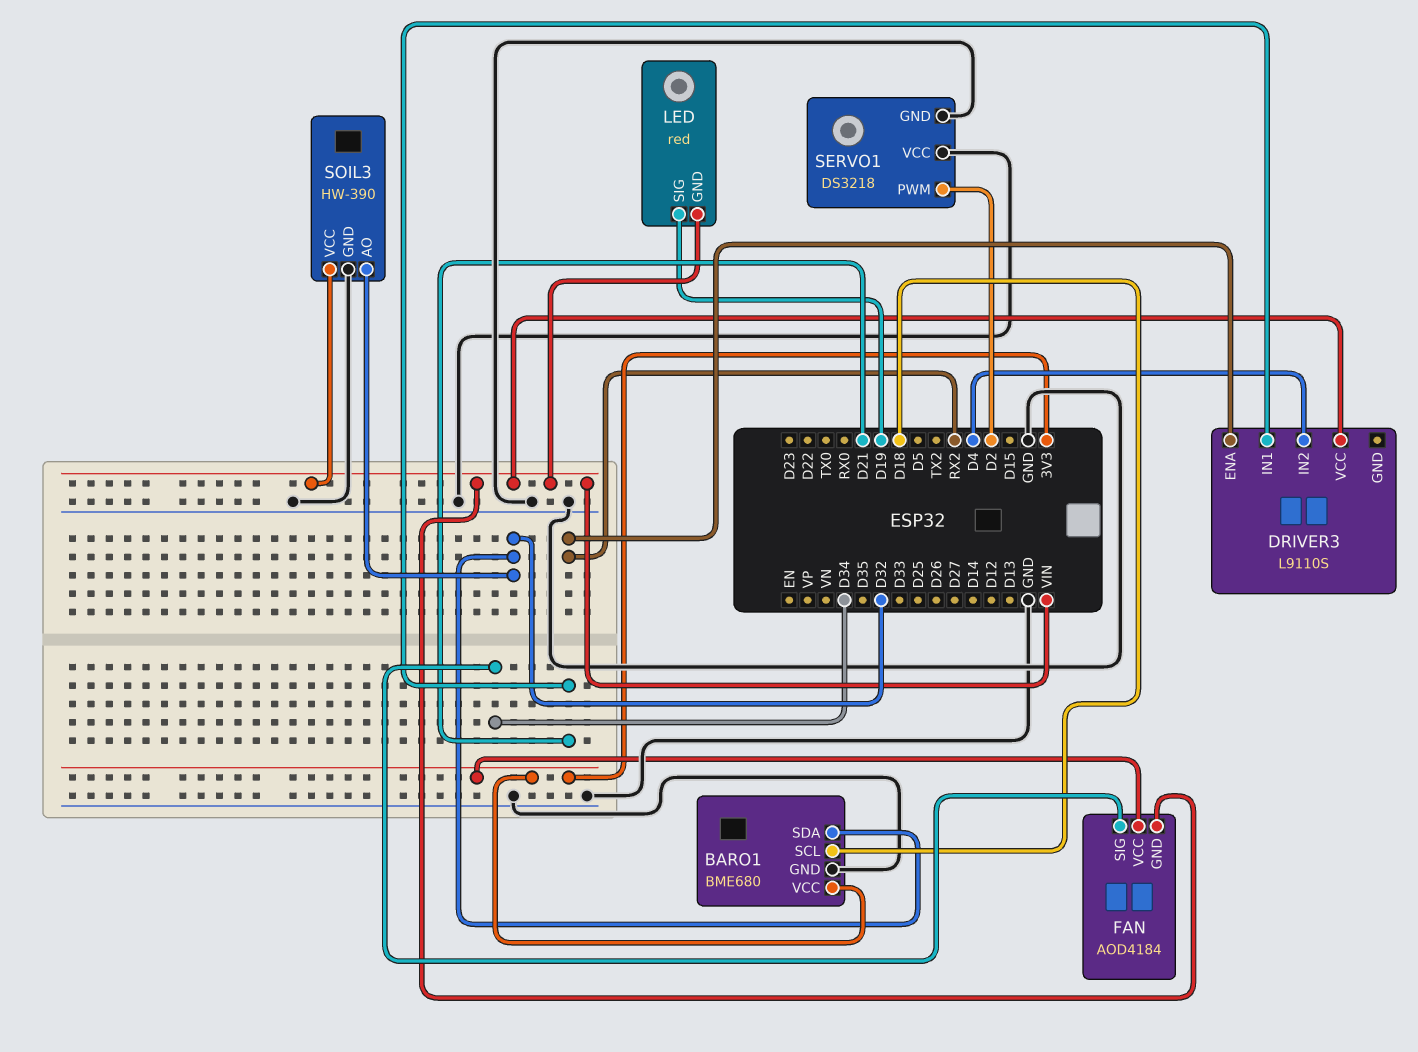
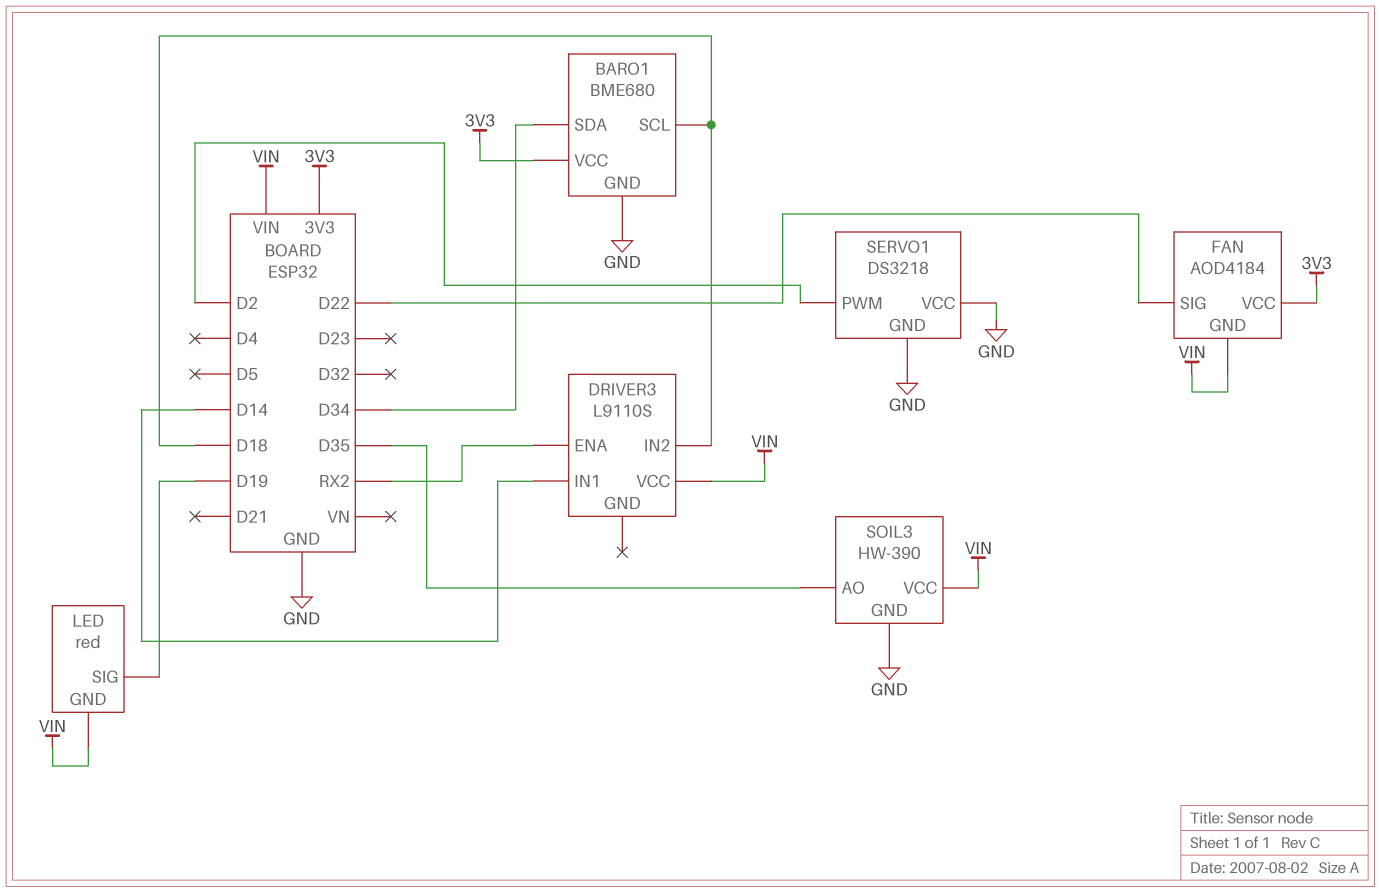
BARO1 pin SDA: D32 -> D34
DRIVER3 pin IN1: D21 -> D14
DRIVER3 pin IN2: D4 -> D18
FAN pin SIG: D34 -> D22
SOIL3 pin AO: D32 -> D35

